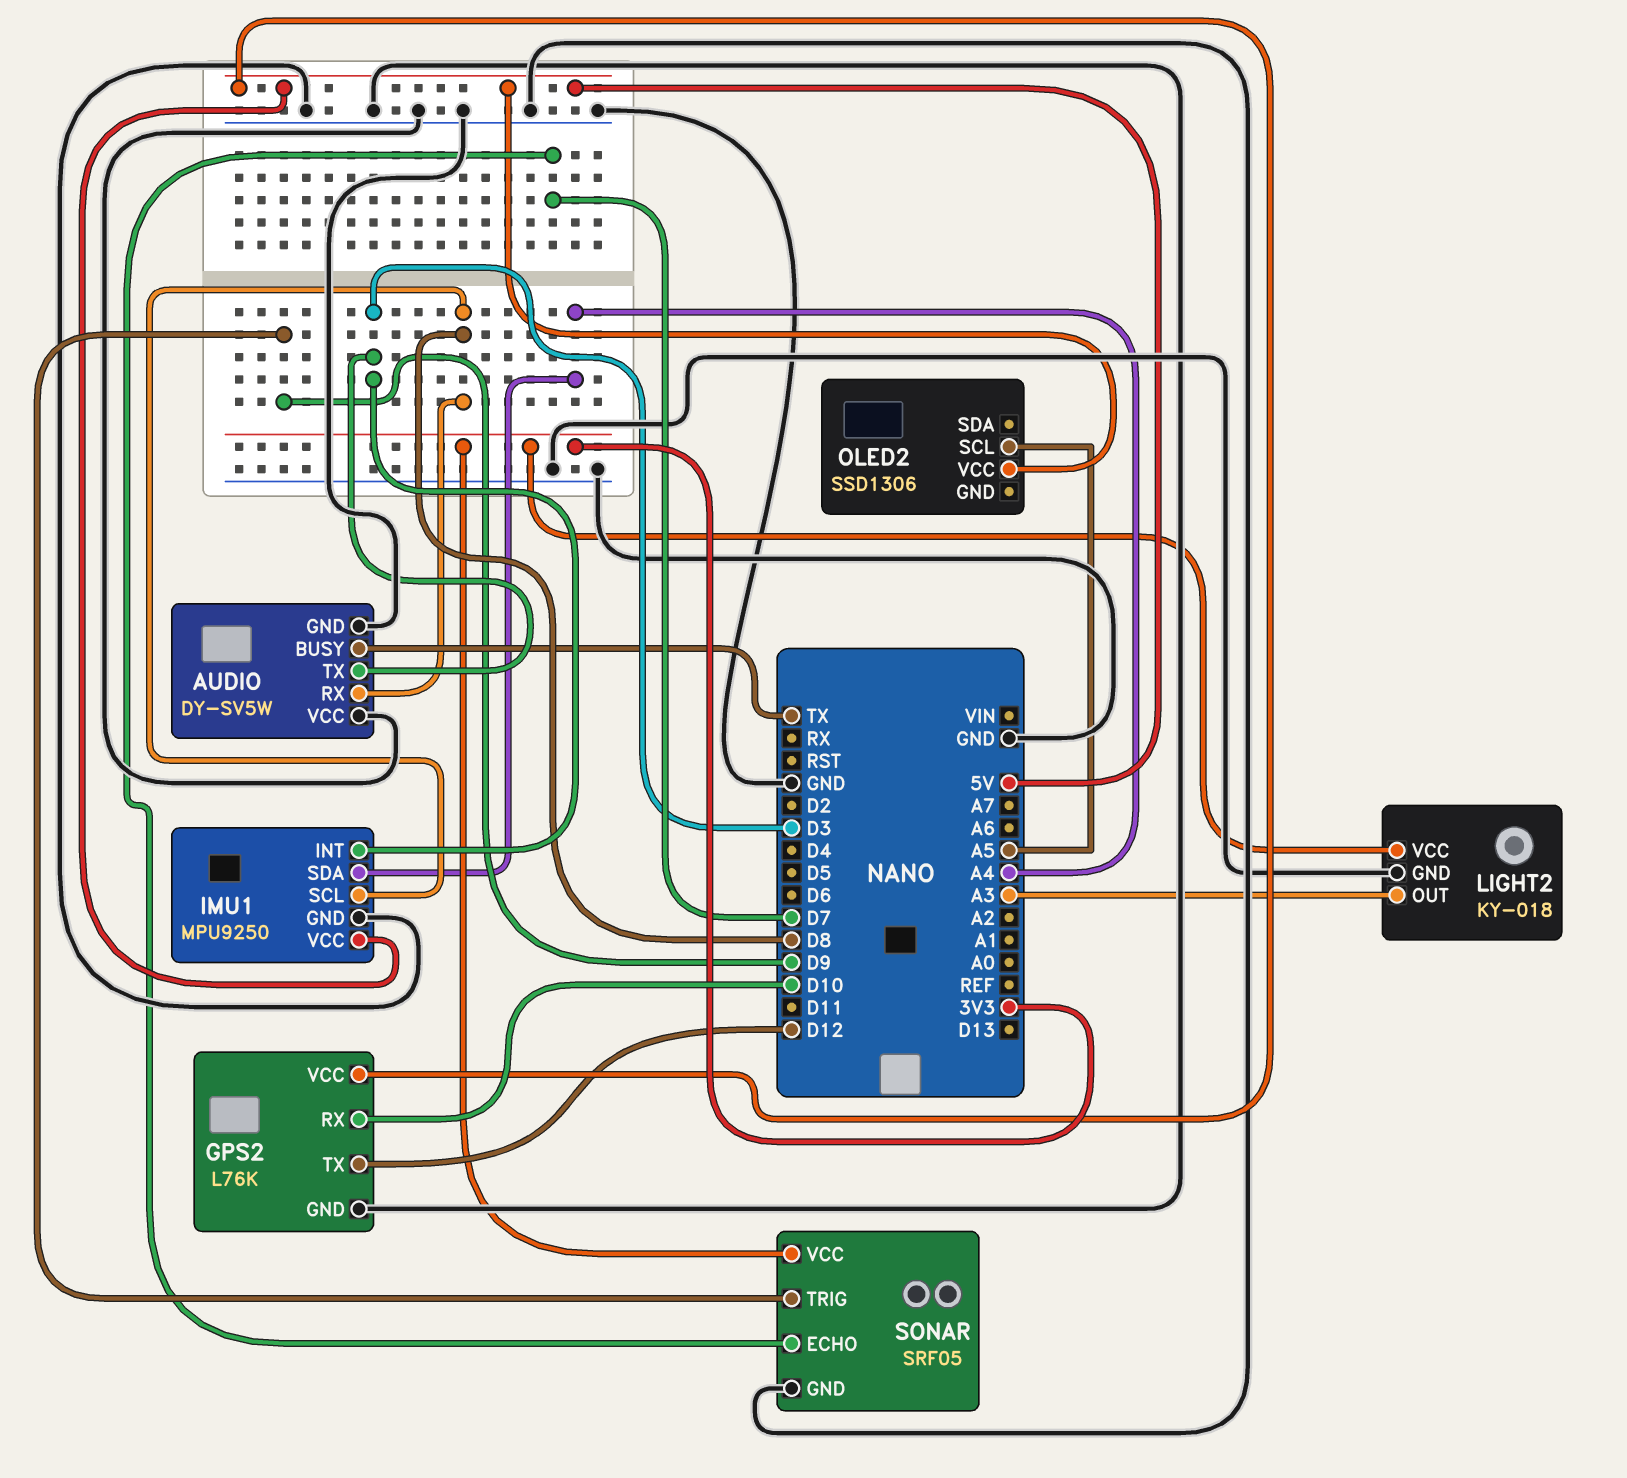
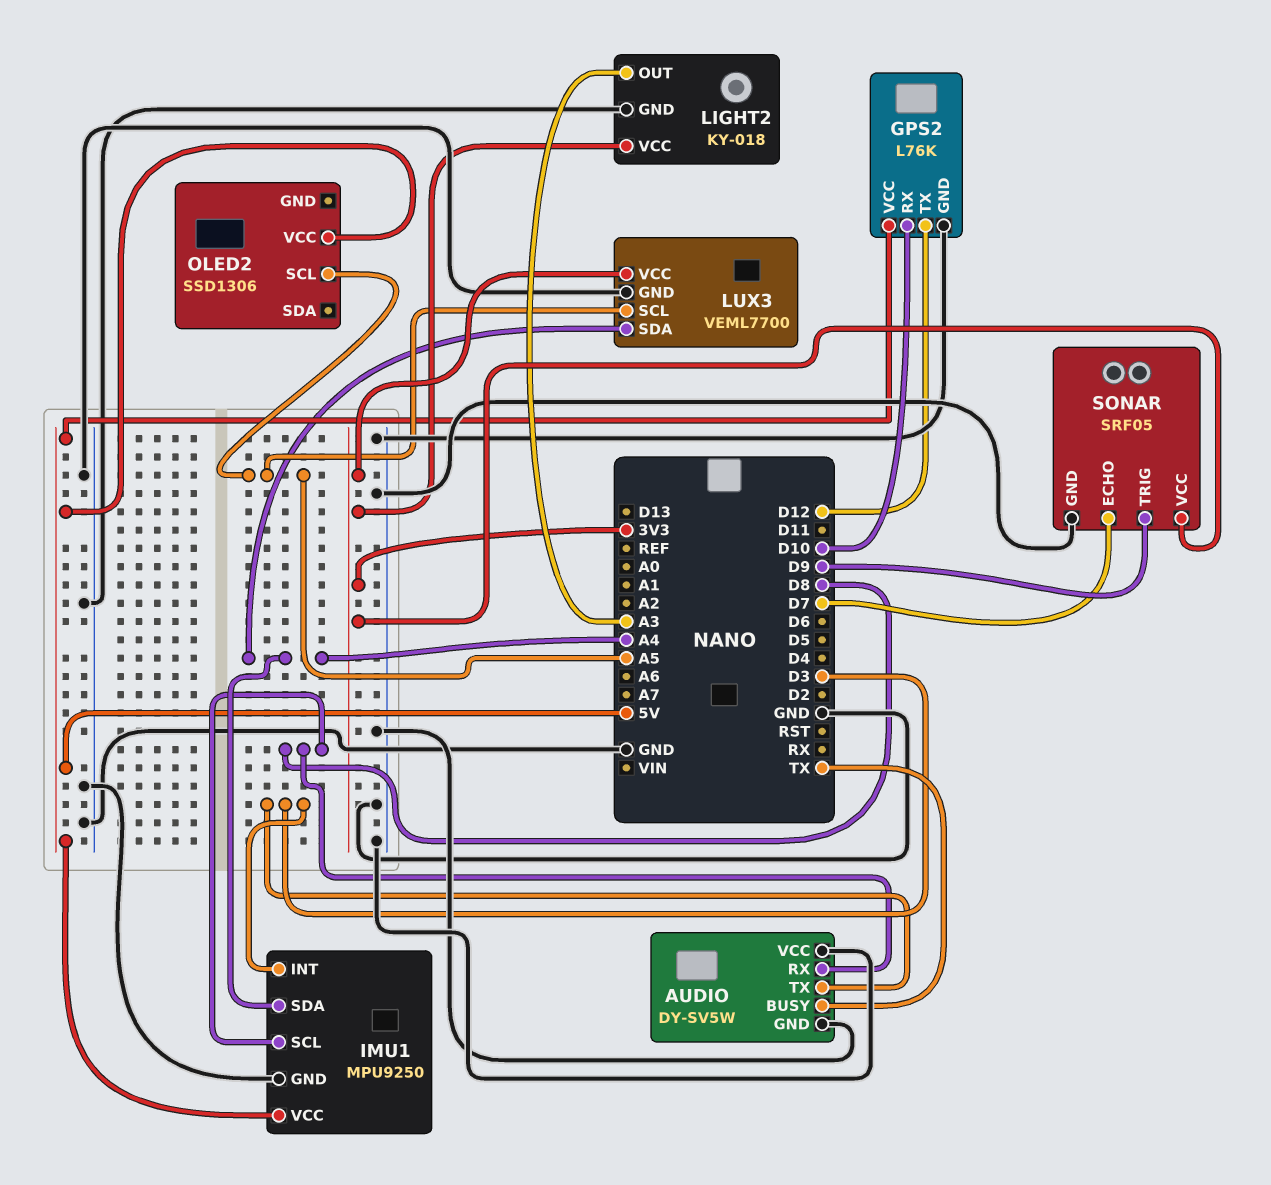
LUX3: none -> VEML7700
LUX3 pin GND: none -> GND
LUX3 pin SCL: none -> A5
LUX3 pin SDA: none -> A4
LUX3 pin VCC: none -> 3V3

